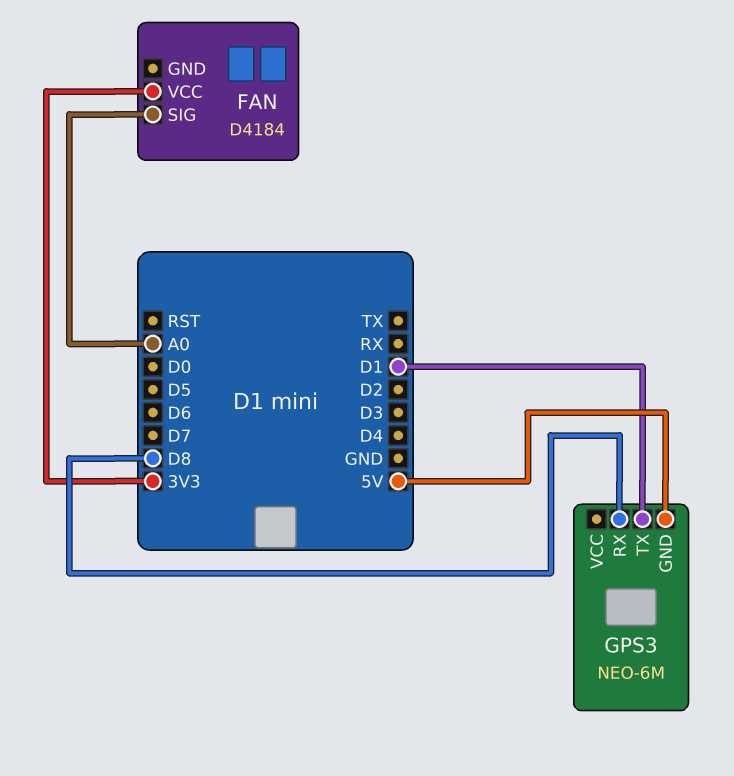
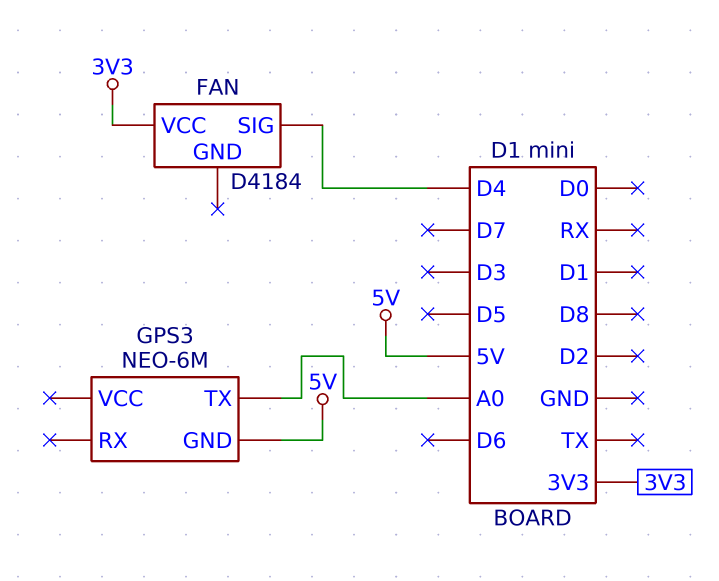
FAN pin SIG: A0 -> D4
GPS3 pin RX: D8 -> none
GPS3 pin TX: D1 -> A0

